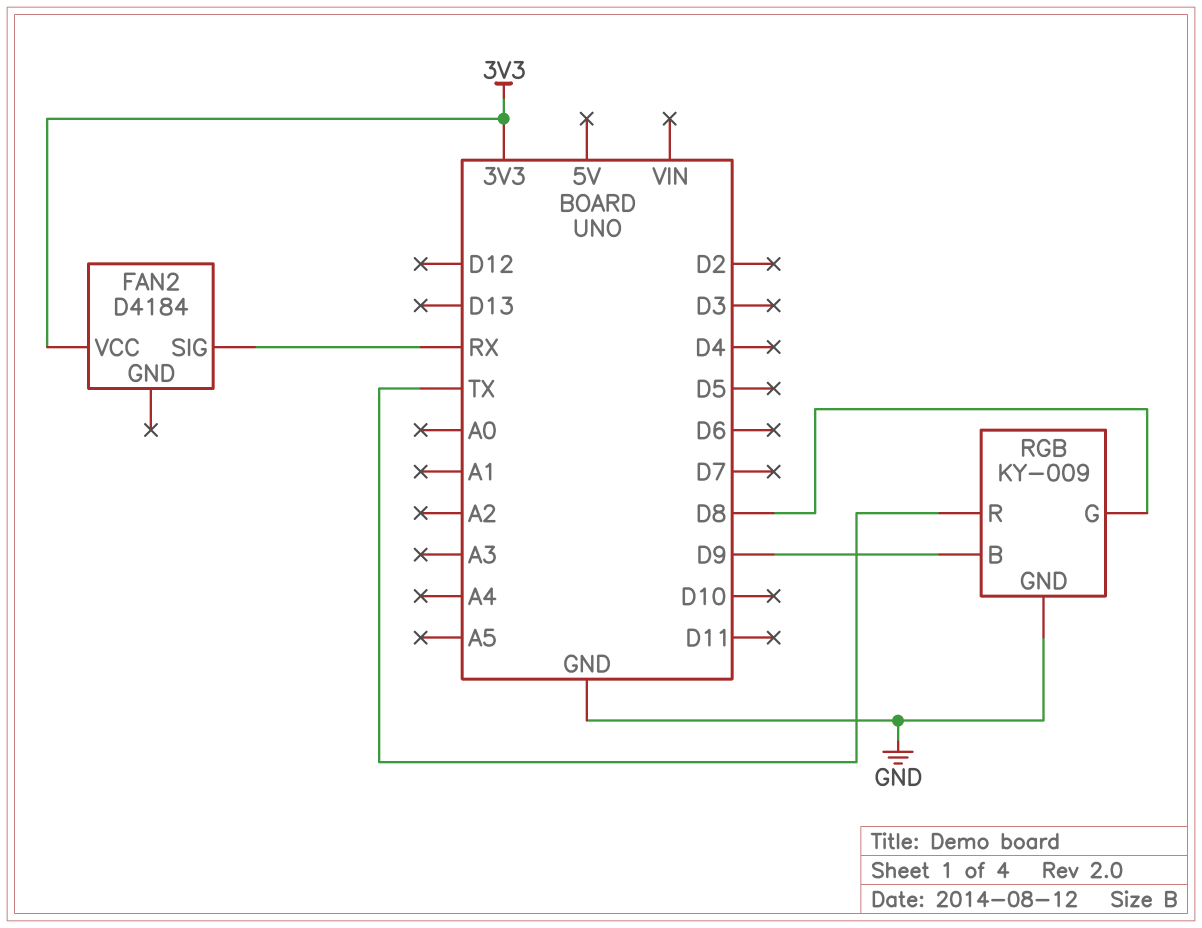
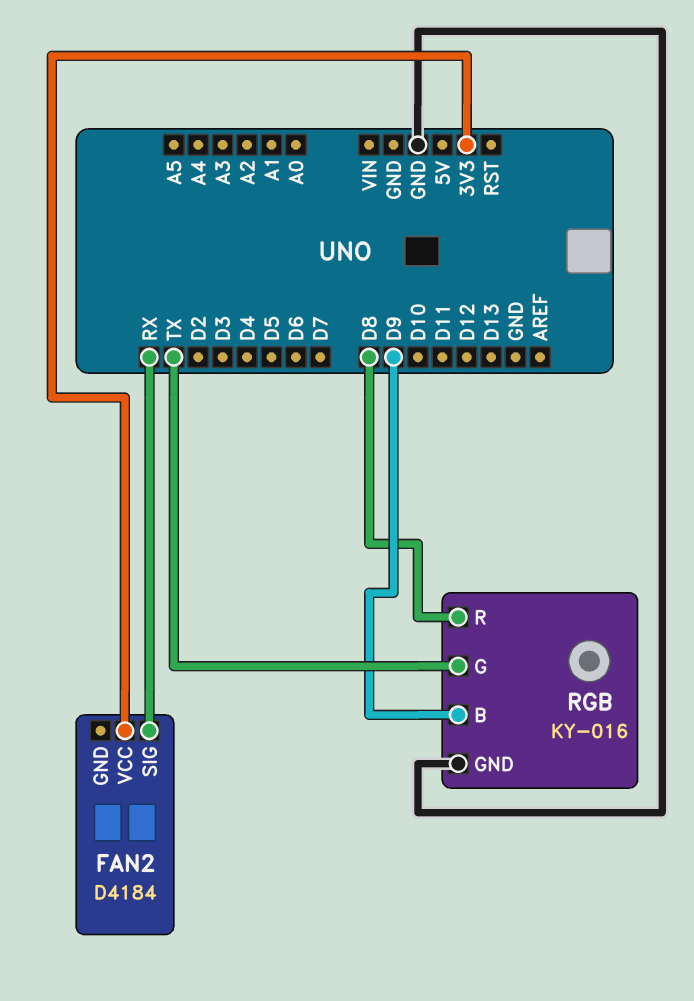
RGB: KY-009 -> KY-016
RGB pin G: D8 -> TX
RGB pin R: TX -> D8

